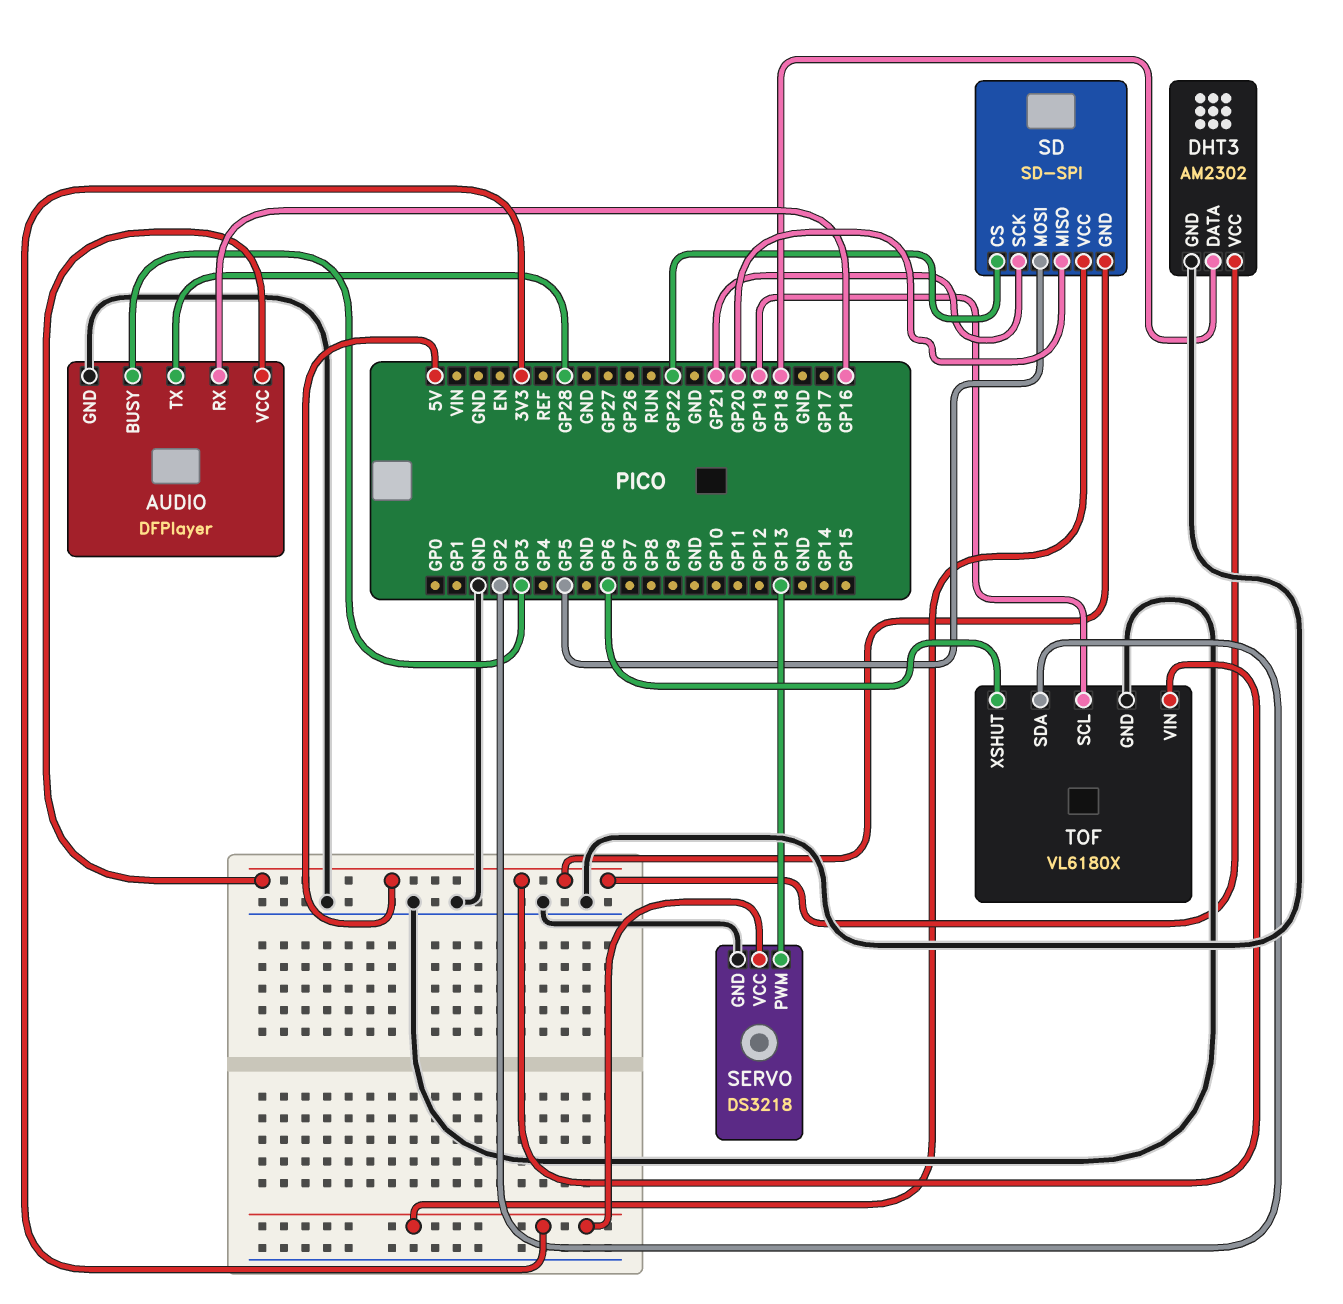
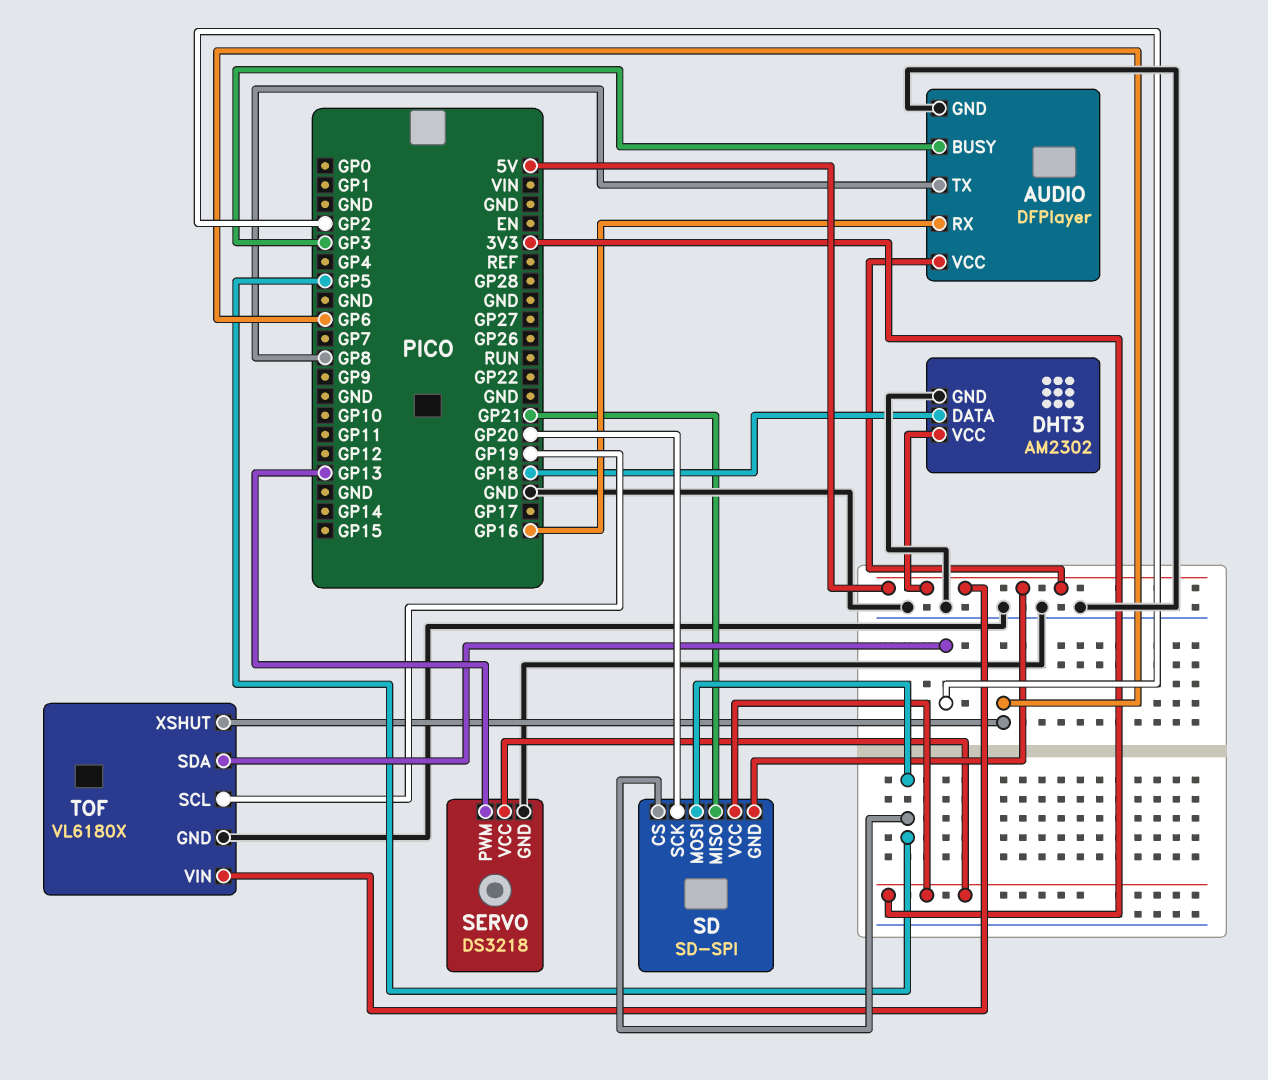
AUDIO pin TX: GP28 -> GP8
SD pin CS: GP22 -> GP5
SD pin MISO: GP20 -> GP21
SD pin SCK: GP21 -> GP20

